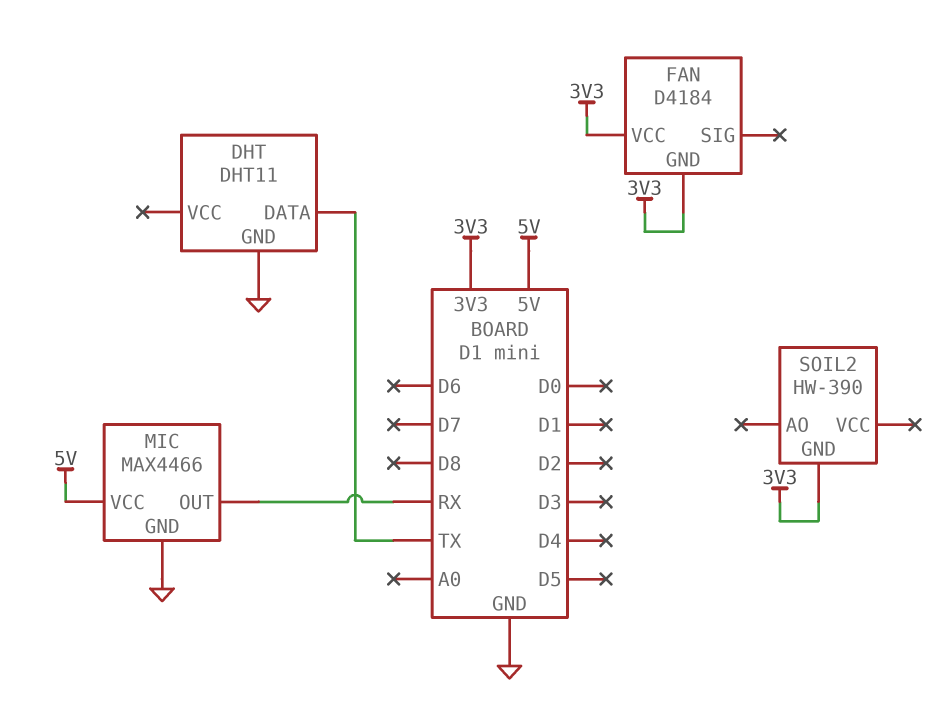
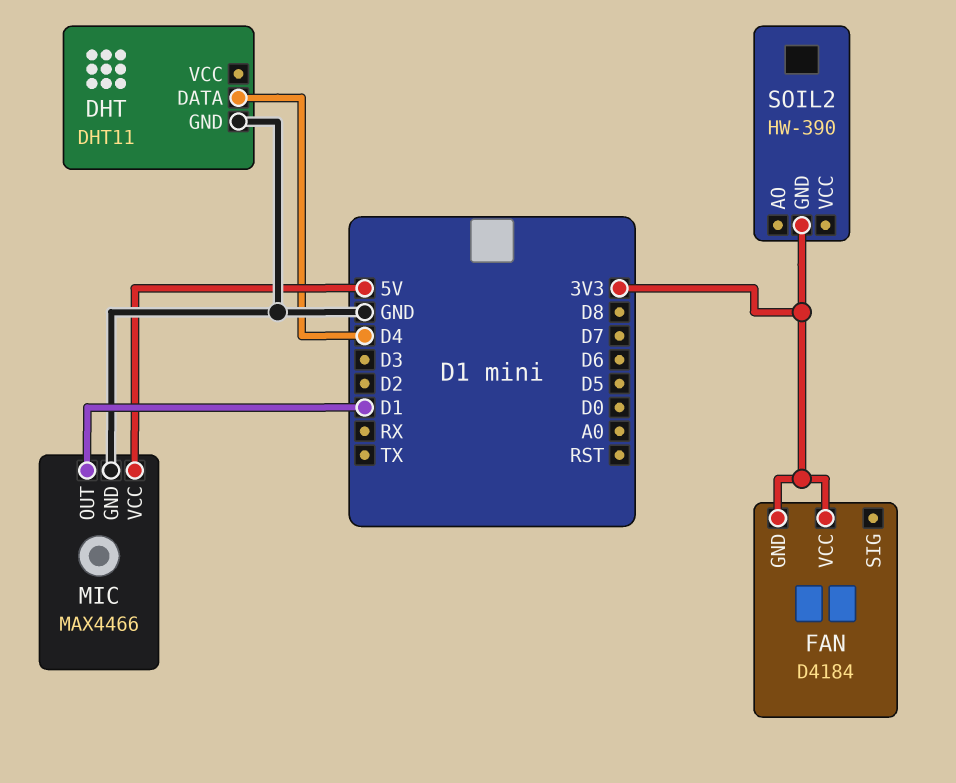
DHT pin DATA: TX -> D4
MIC pin OUT: RX -> D1

